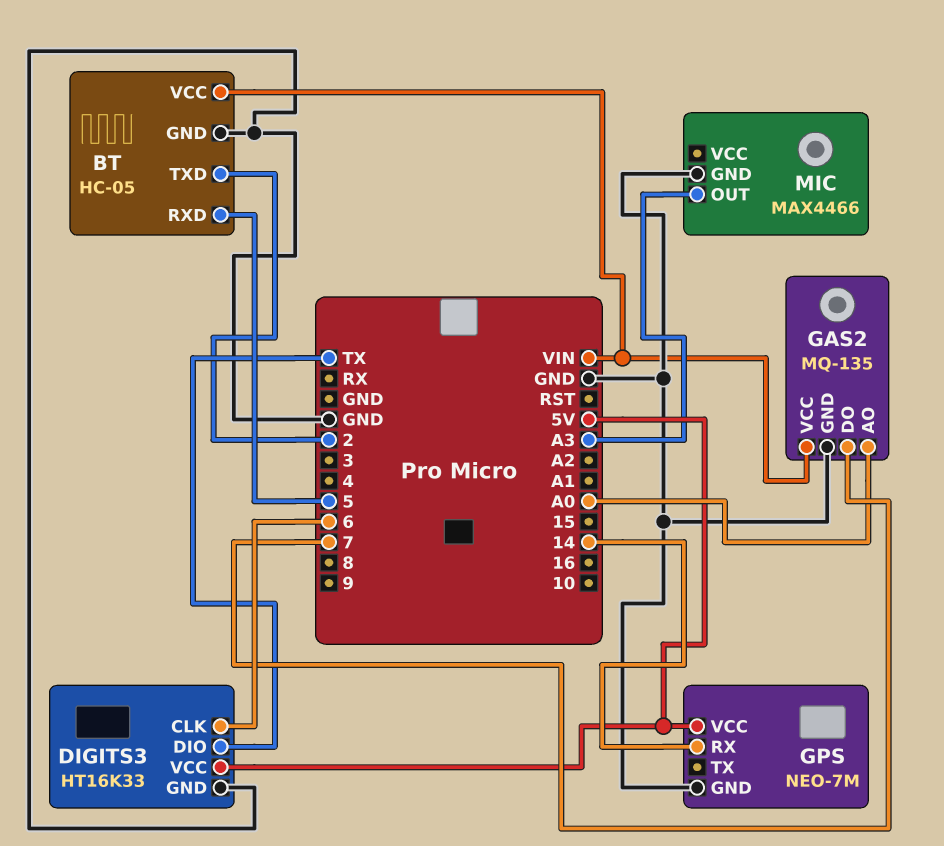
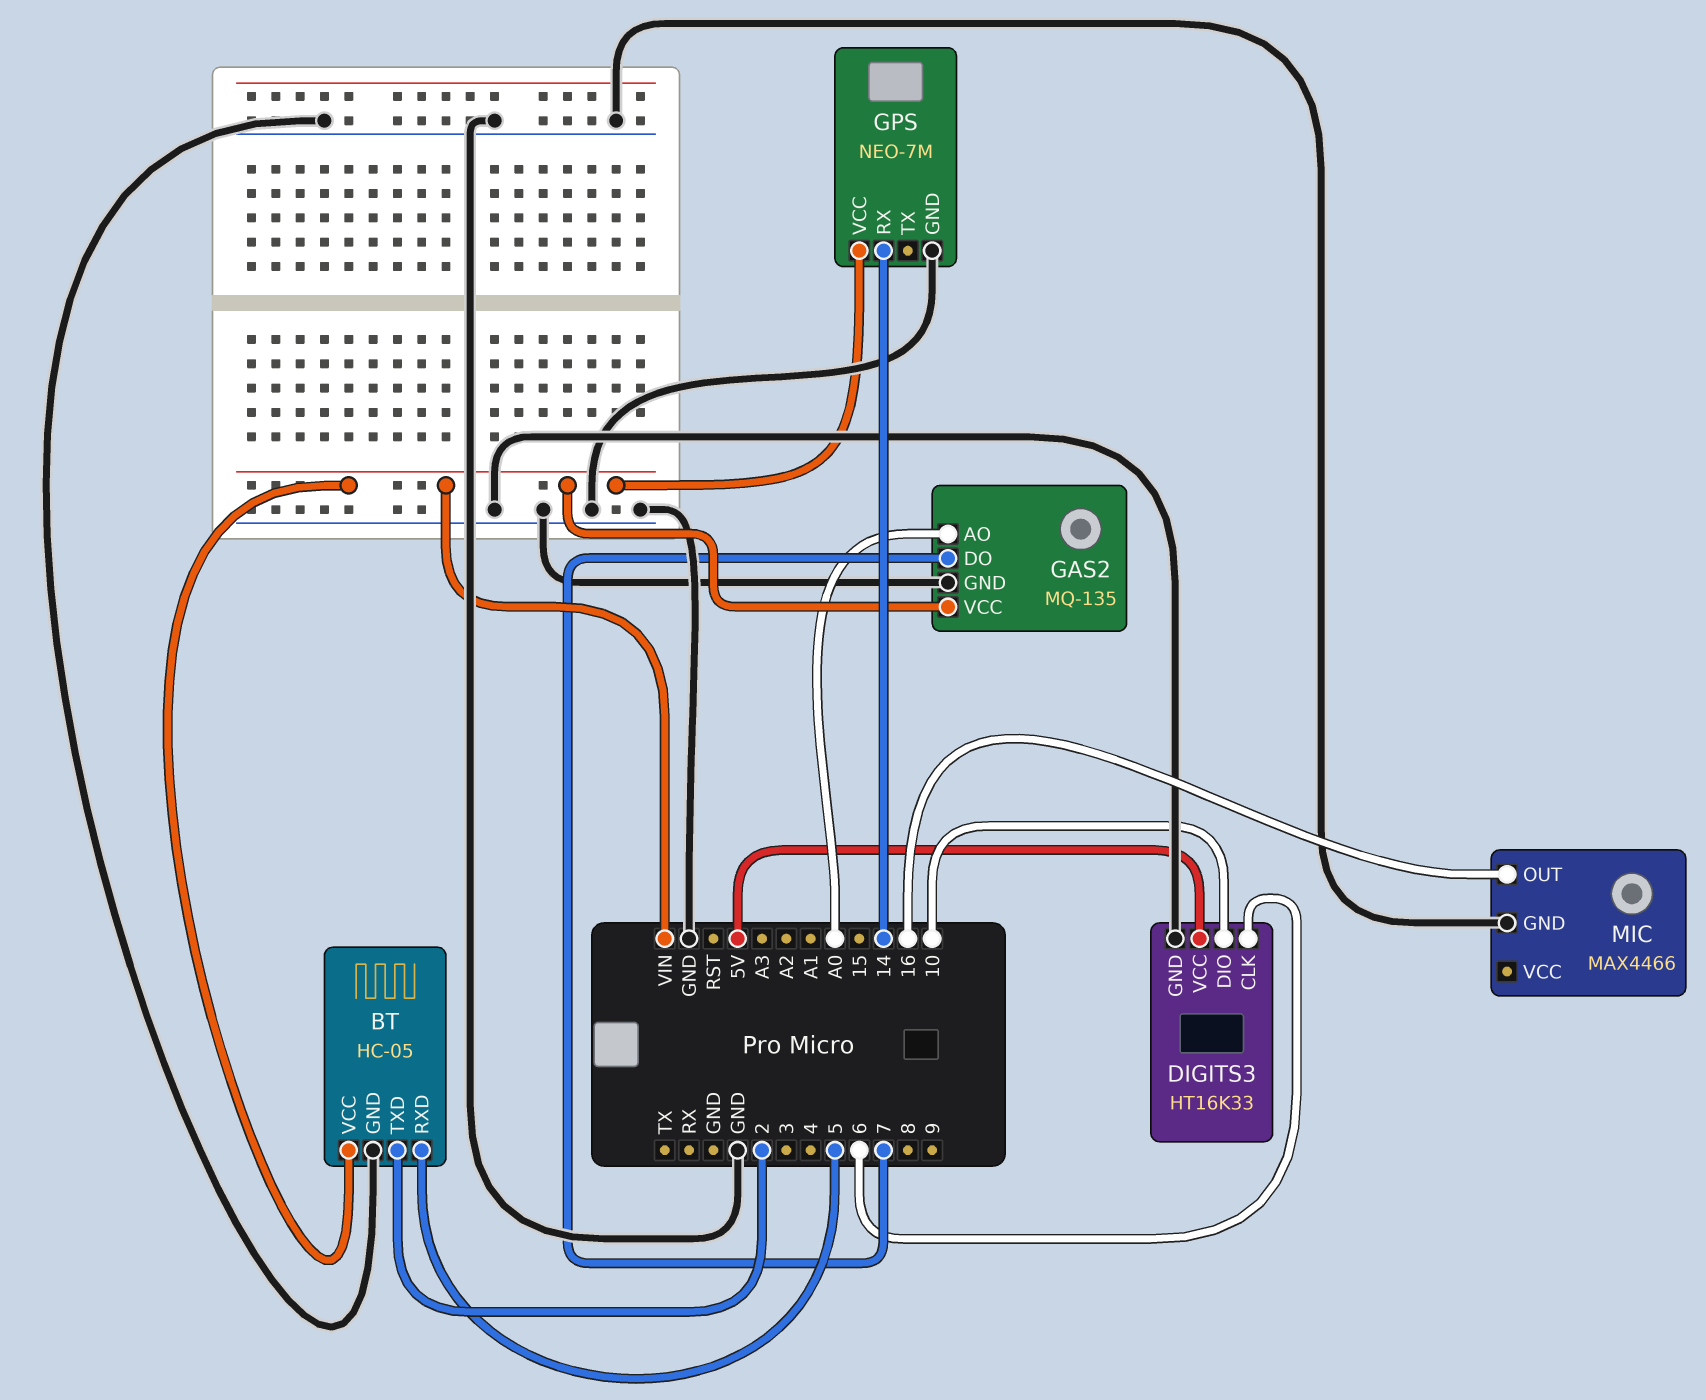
DIGITS3 pin DIO: TX -> 10
GPS pin VCC: 5V -> VIN
MIC pin OUT: A3 -> 16

